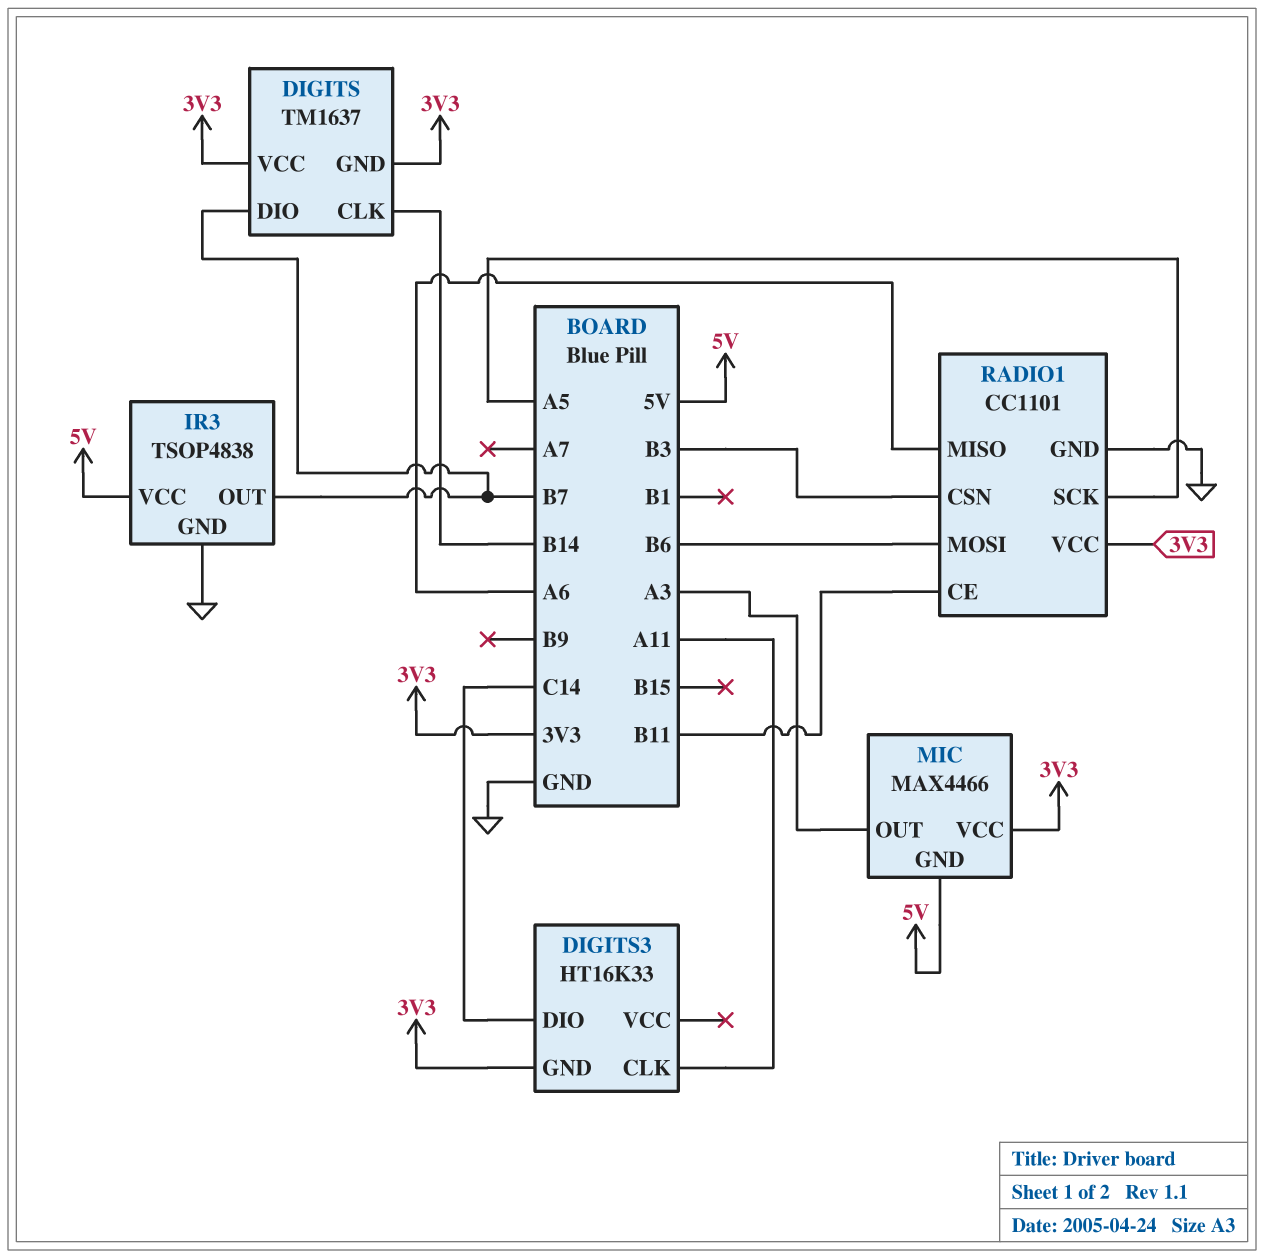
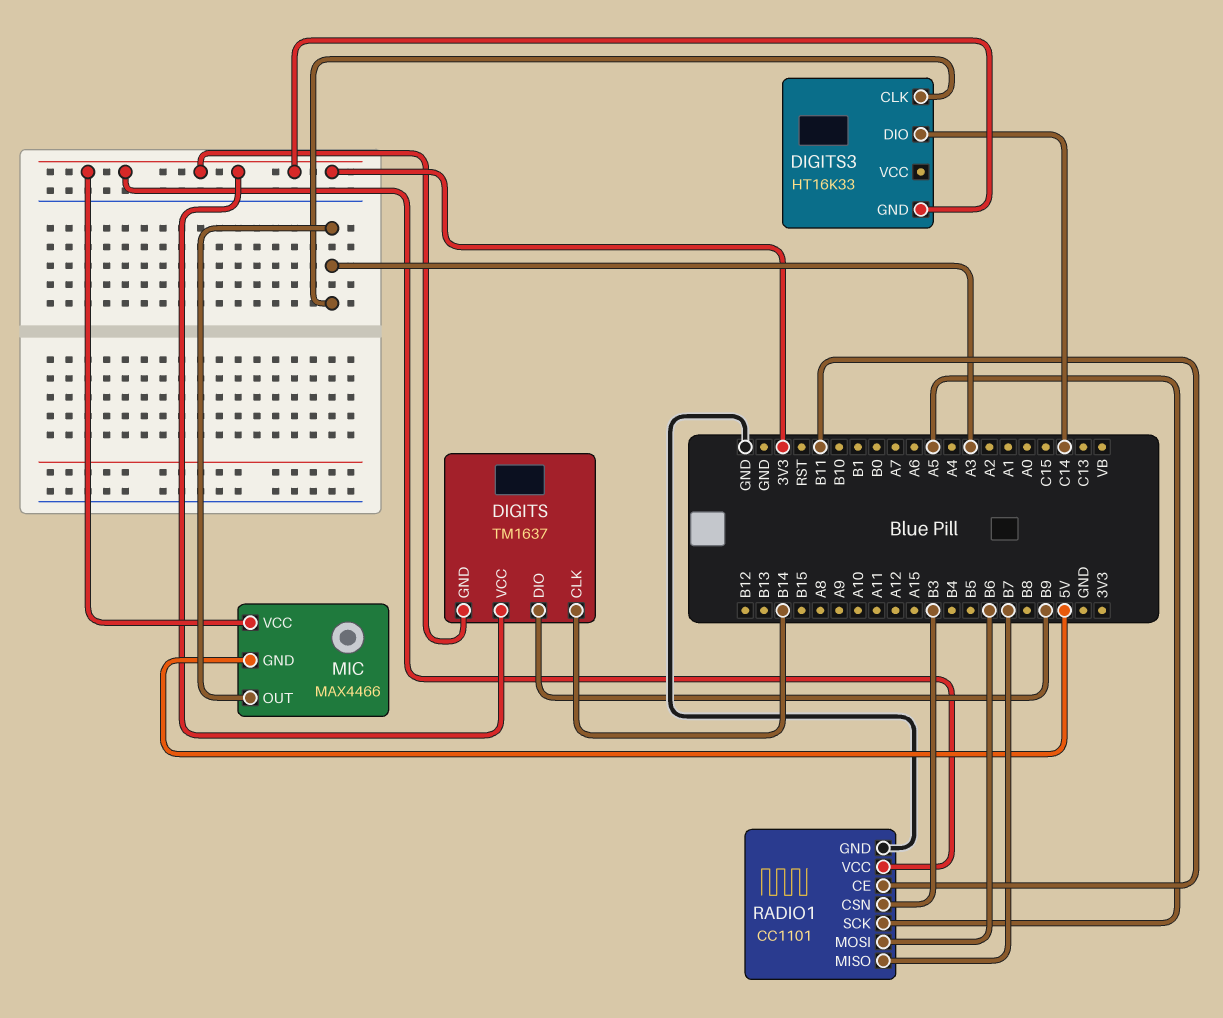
DIGITS pin DIO: B7 -> B9
DIGITS3 pin CLK: A11 -> A3
IR3: TSOP4838 -> none
IR3 pin GND: GND -> none
IR3 pin OUT: B7 -> none
IR3 pin VCC: 5V -> none
RADIO1 pin MISO: A6 -> B7

